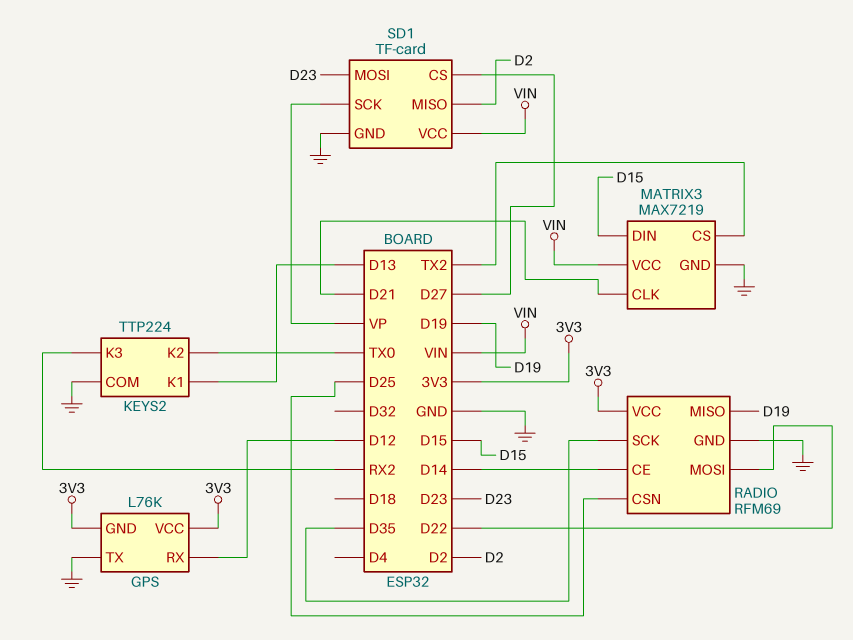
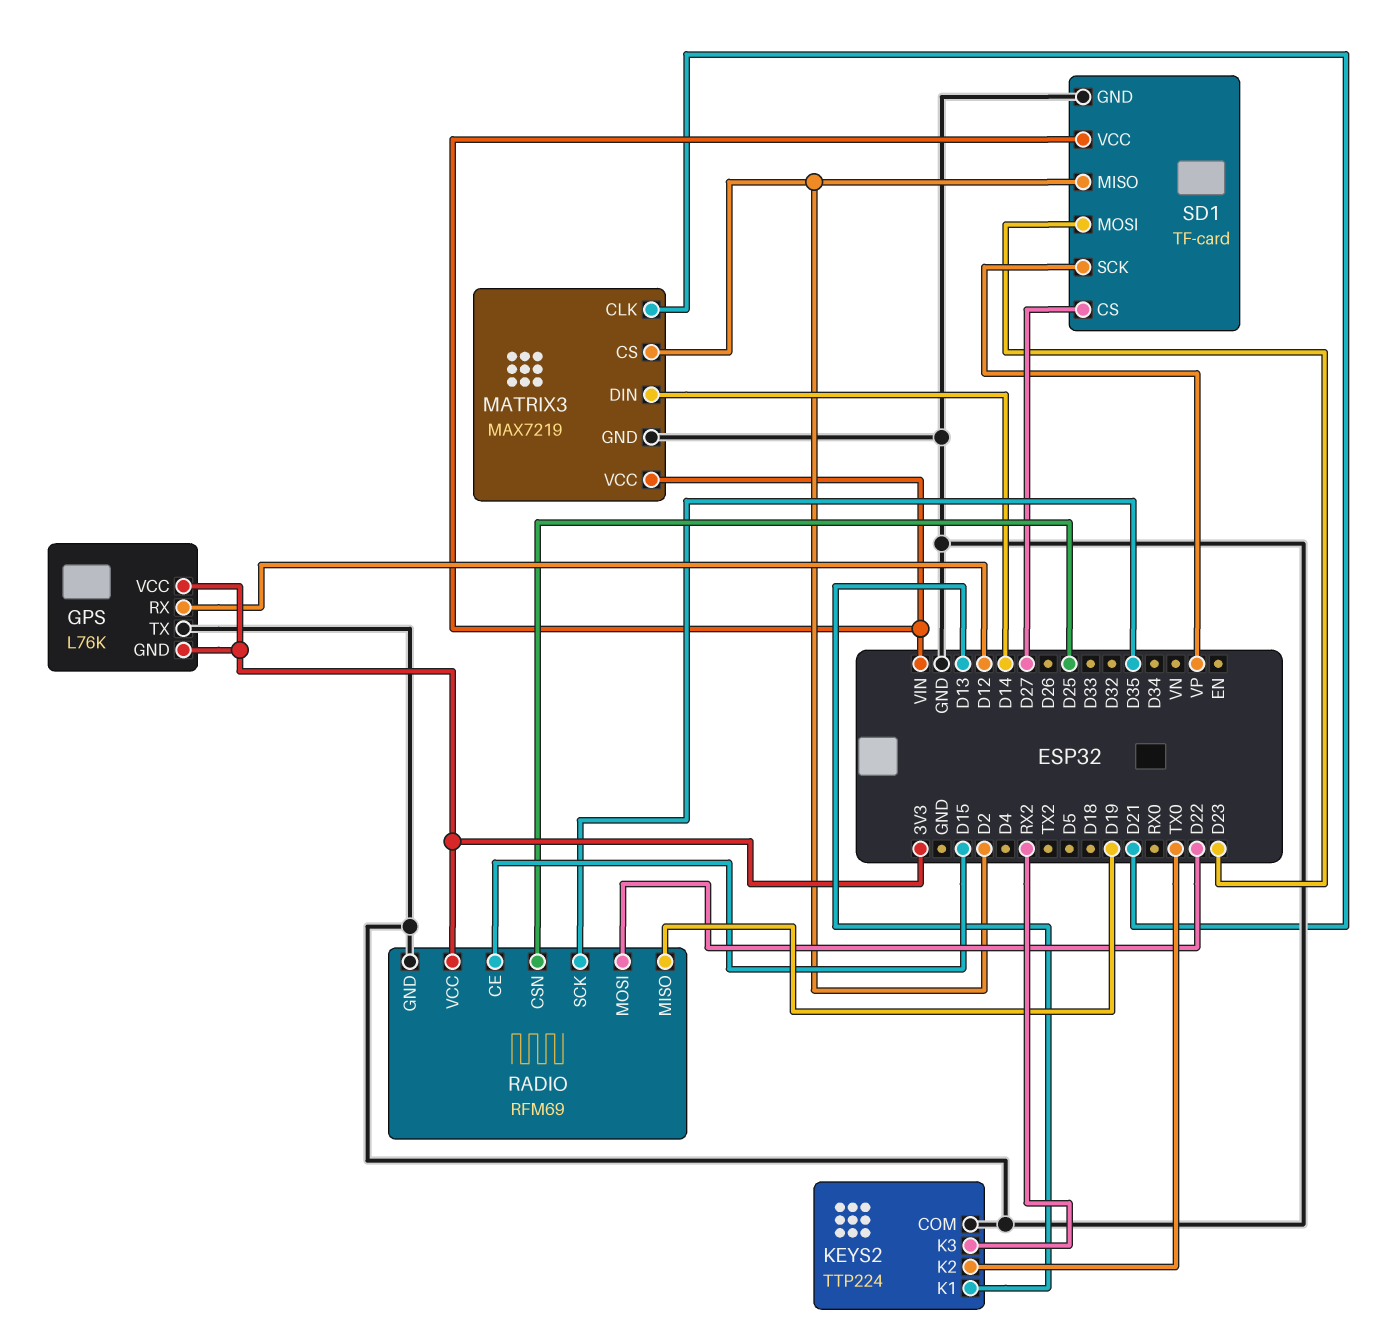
MATRIX3 pin CS: TX2 -> D2
MATRIX3 pin DIN: D15 -> D14
RADIO pin CE: D14 -> D15

